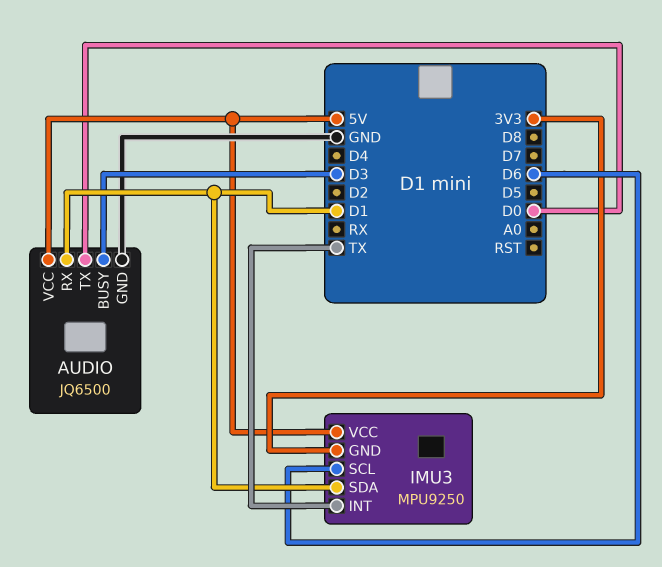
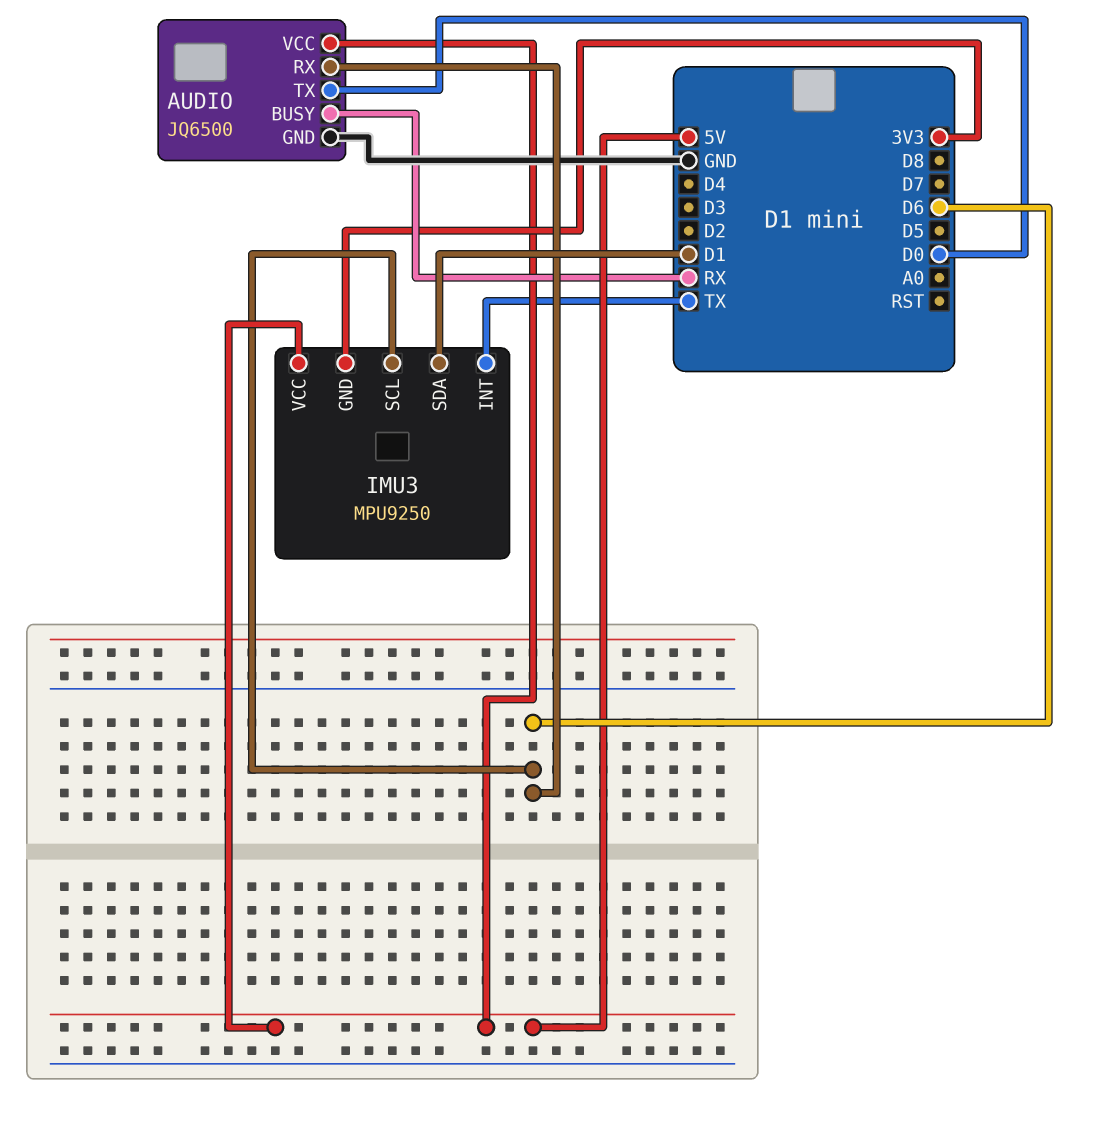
AUDIO pin BUSY: D3 -> RX
AUDIO pin RX: D1 -> D6

